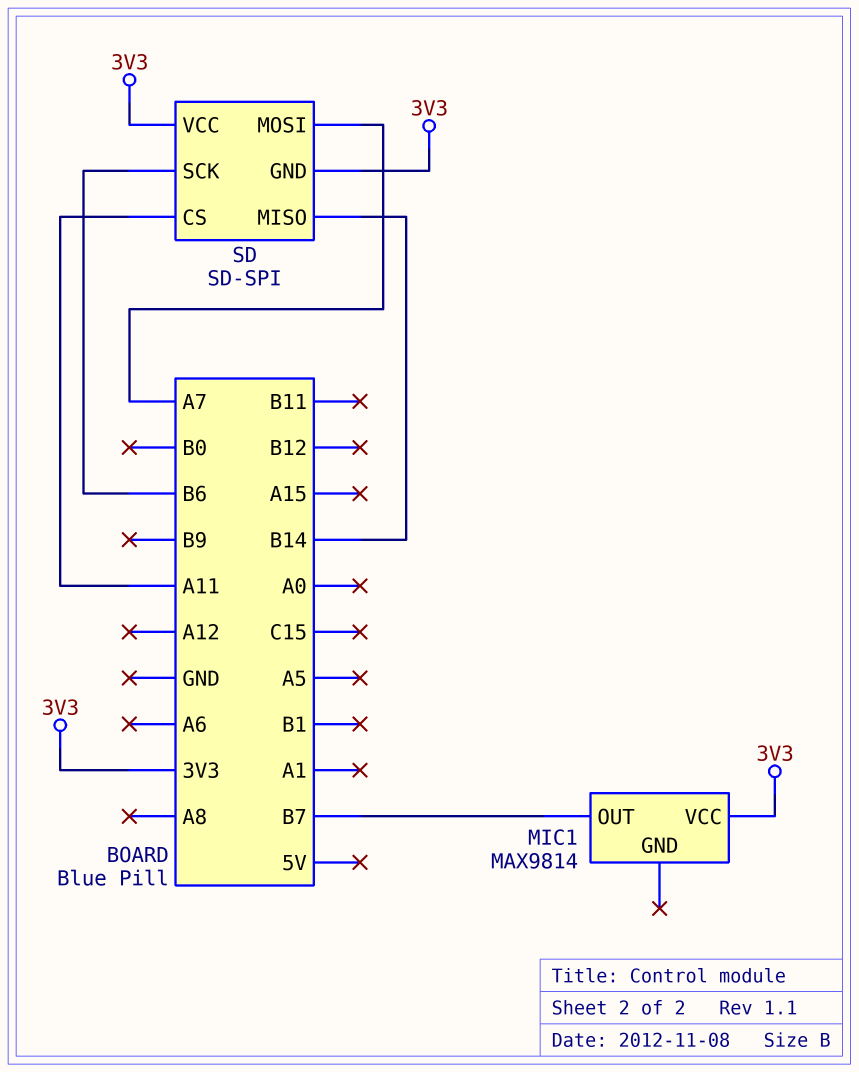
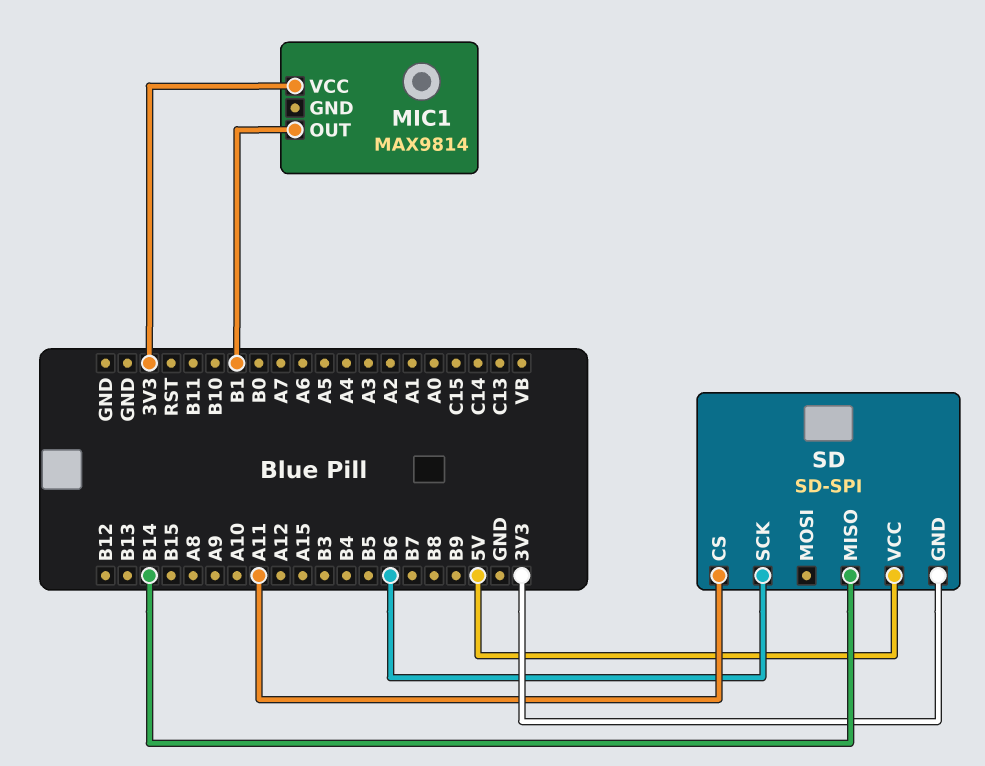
MIC1 pin OUT: B7 -> B1
SD pin MOSI: A7 -> none
SD pin VCC: 3V3 -> 5V

